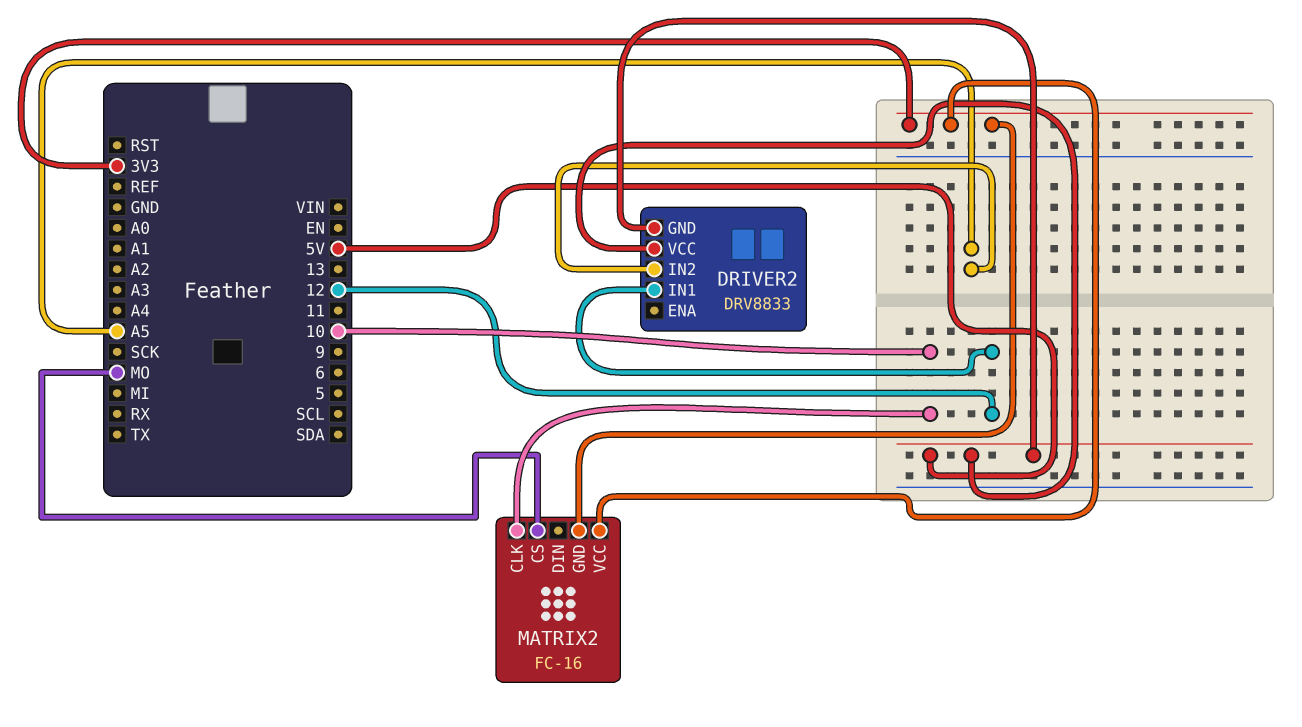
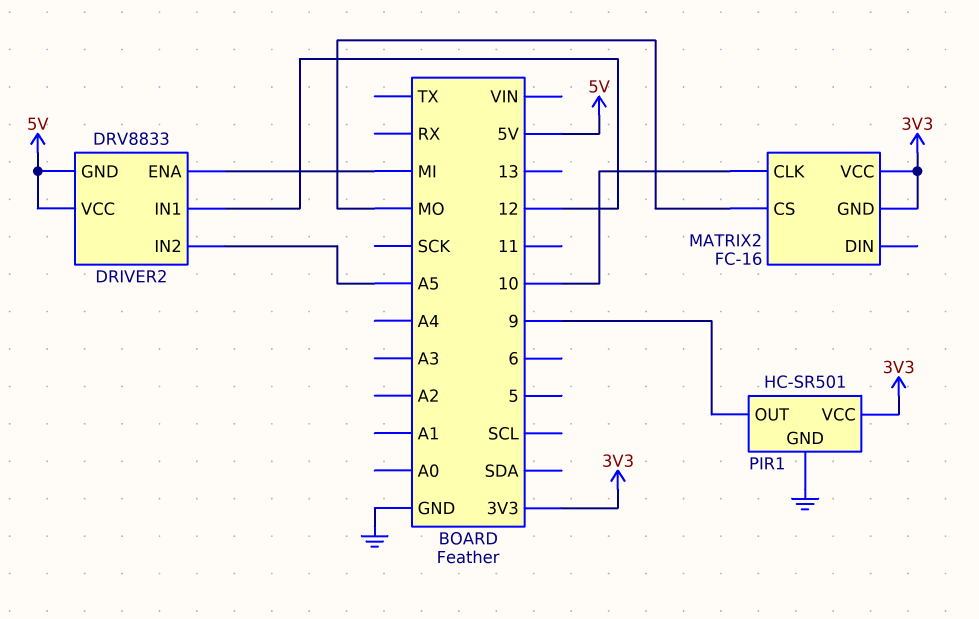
DRIVER2 pin ENA: none -> MI
PIR1: none -> HC-SR501
PIR1 pin GND: none -> GND
PIR1 pin OUT: none -> 9
PIR1 pin VCC: none -> 3V3

